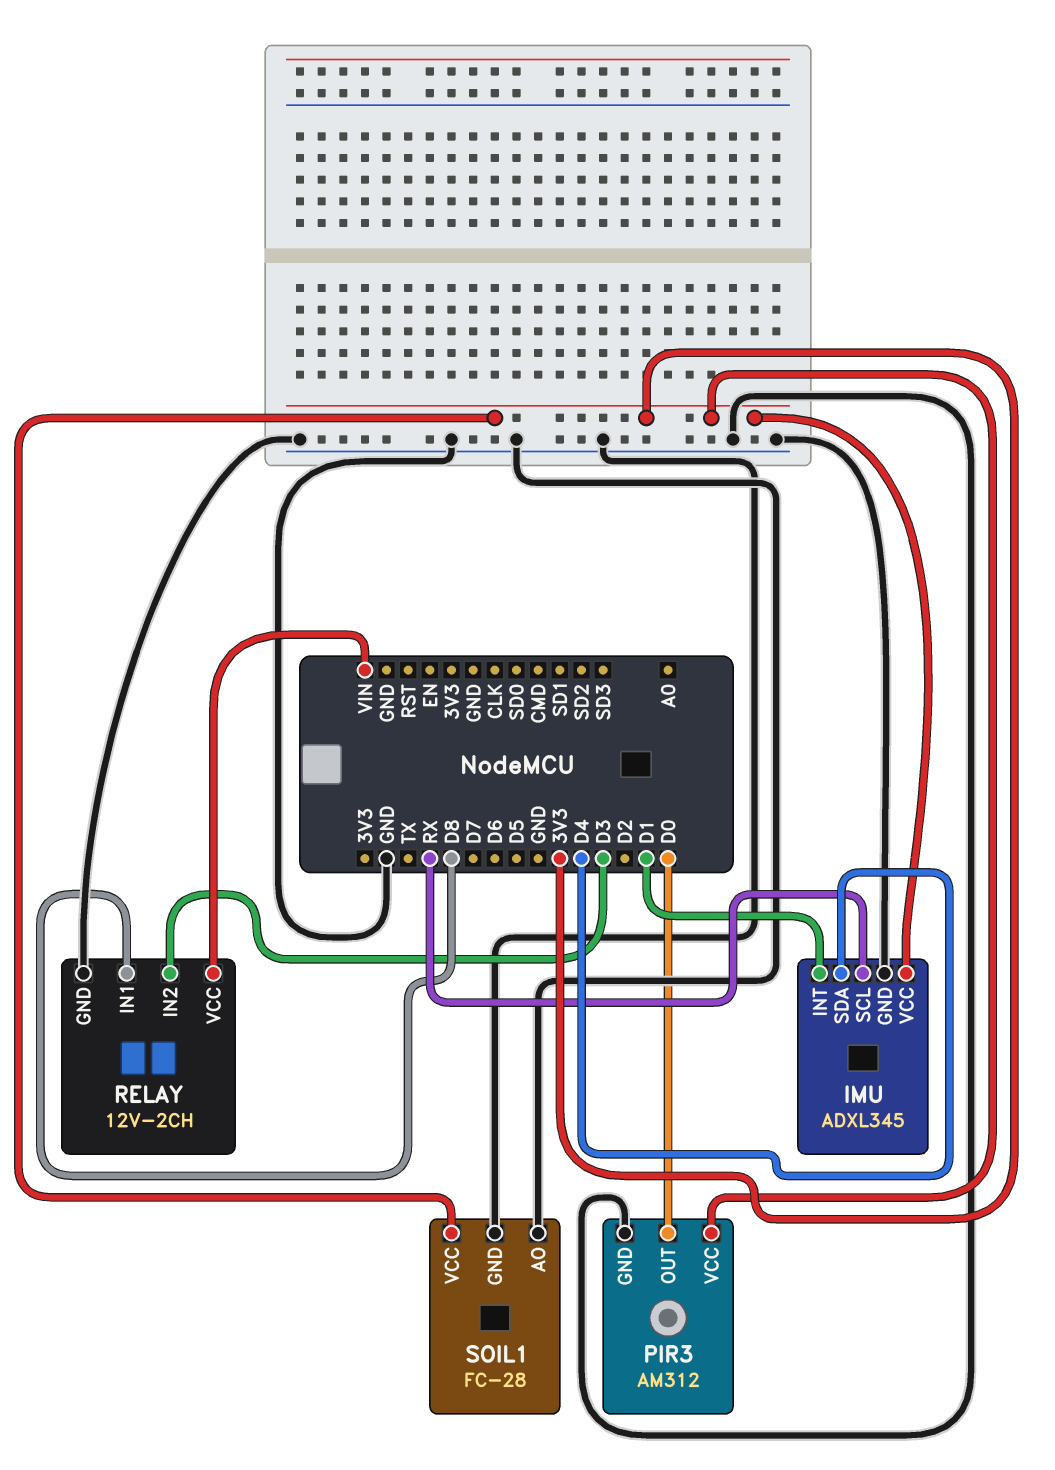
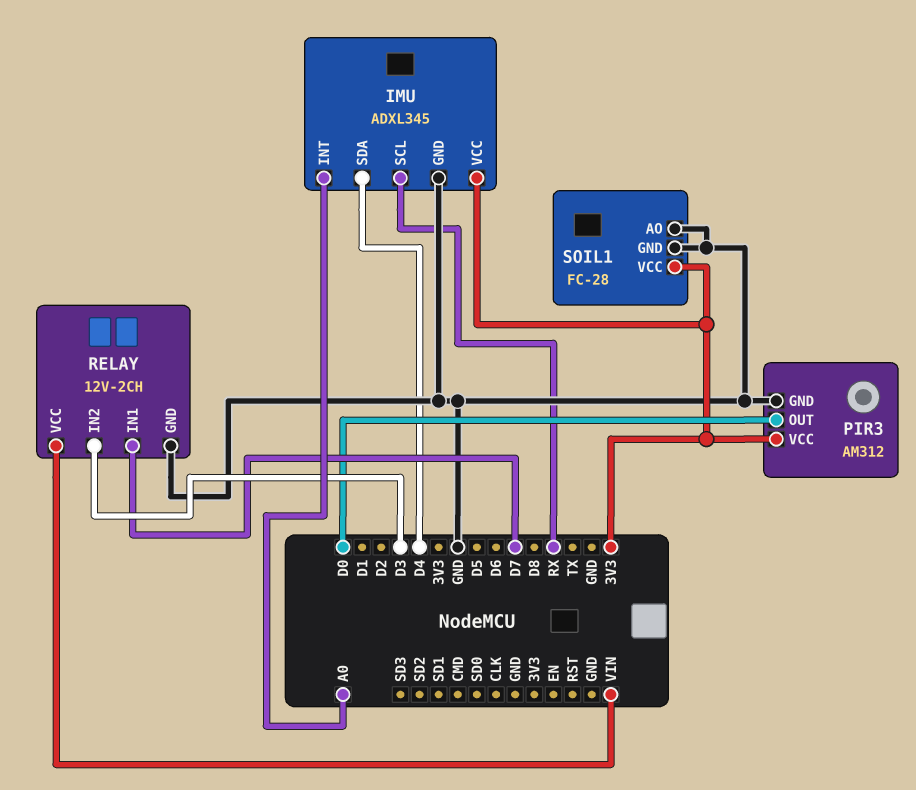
IMU pin INT: D1 -> A0
RELAY pin IN1: D8 -> D7

